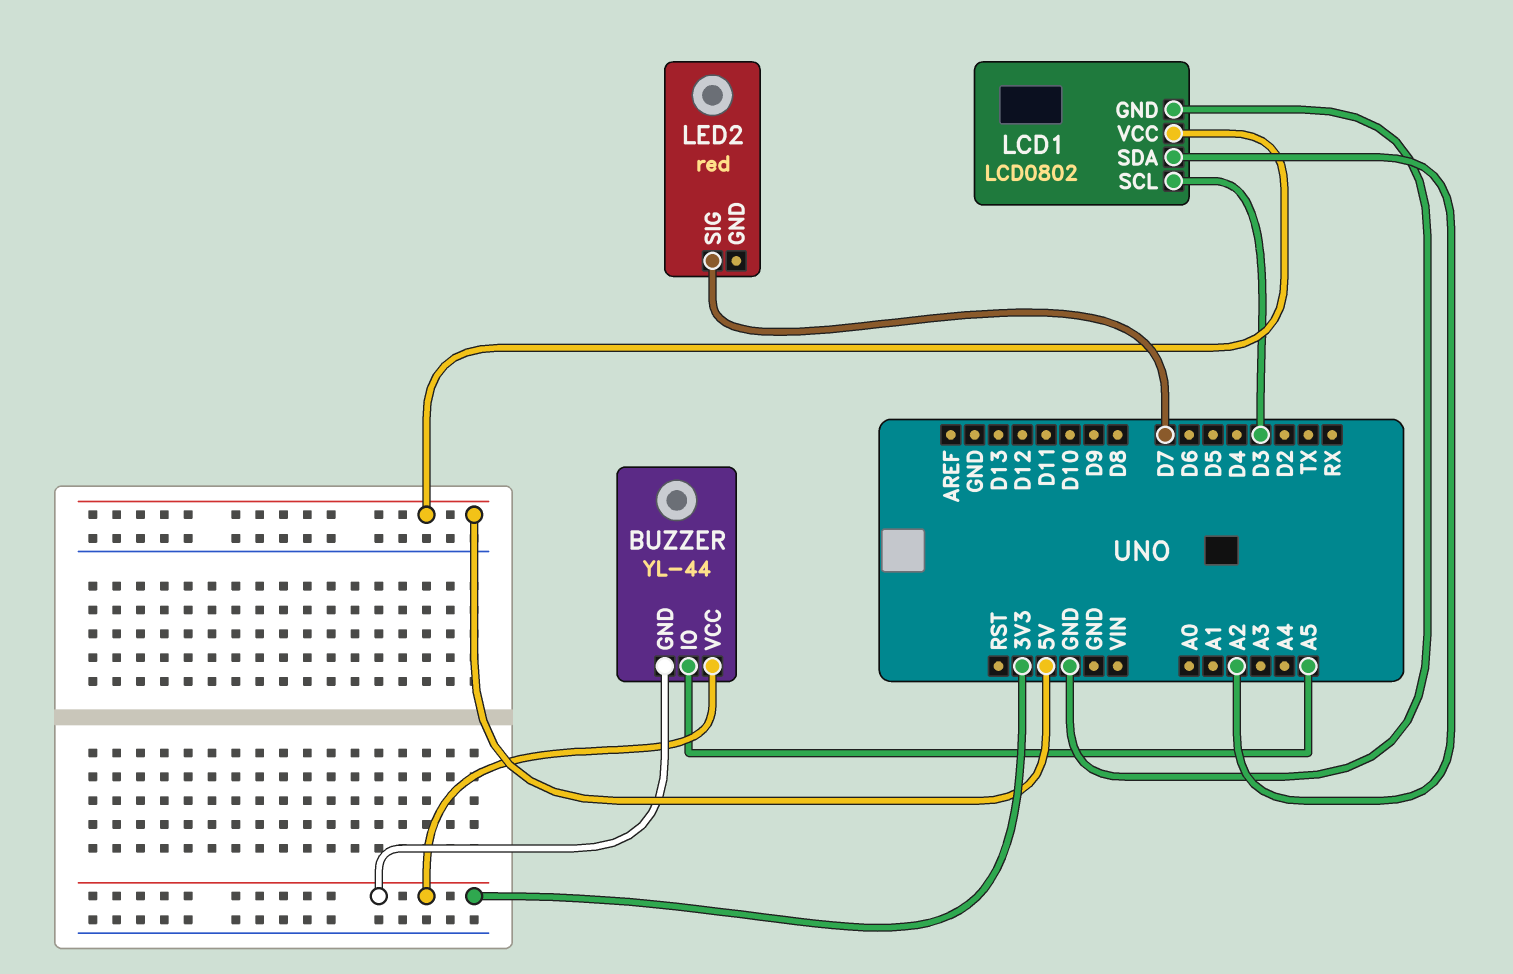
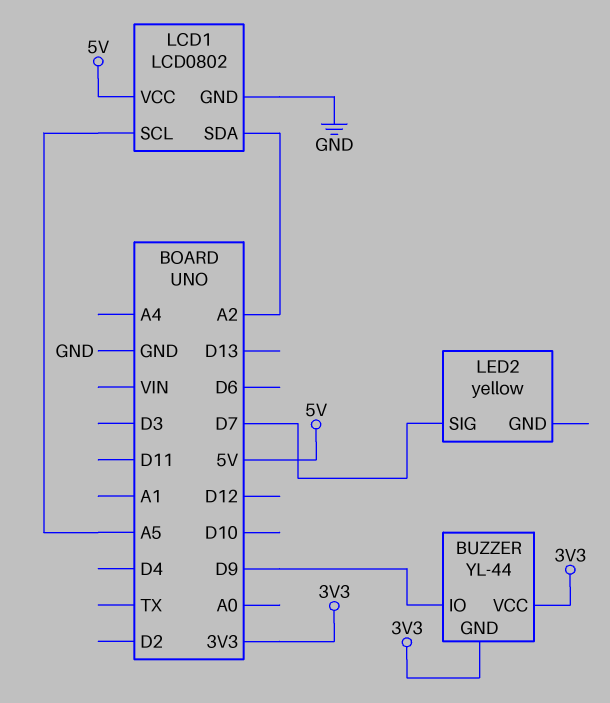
BUZZER pin IO: A5 -> D9
LCD1 pin SCL: D3 -> A5
LED2: red -> yellow

